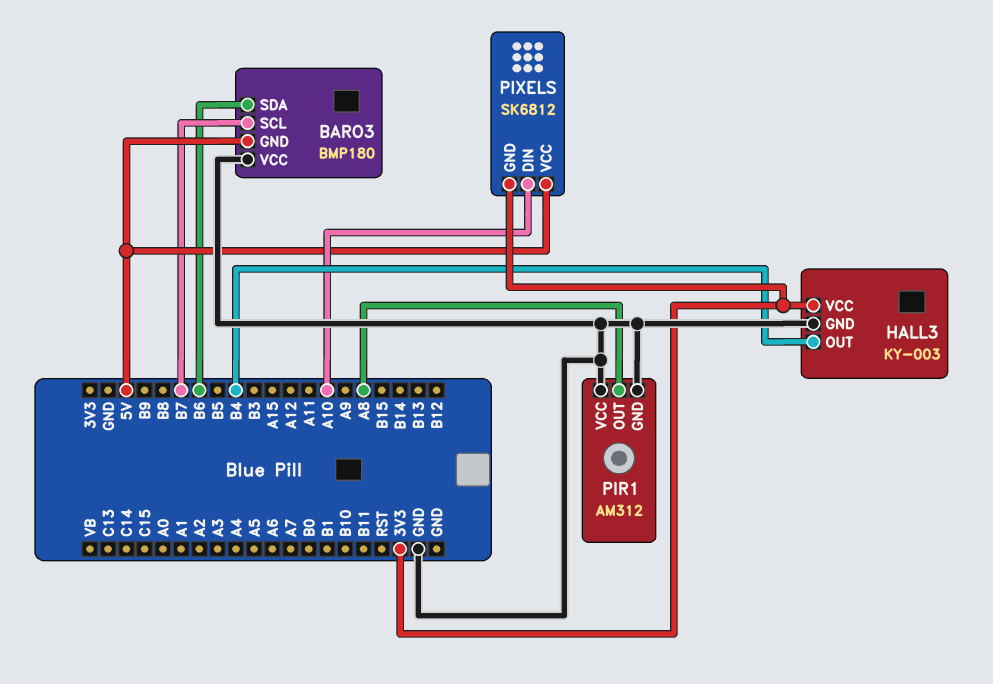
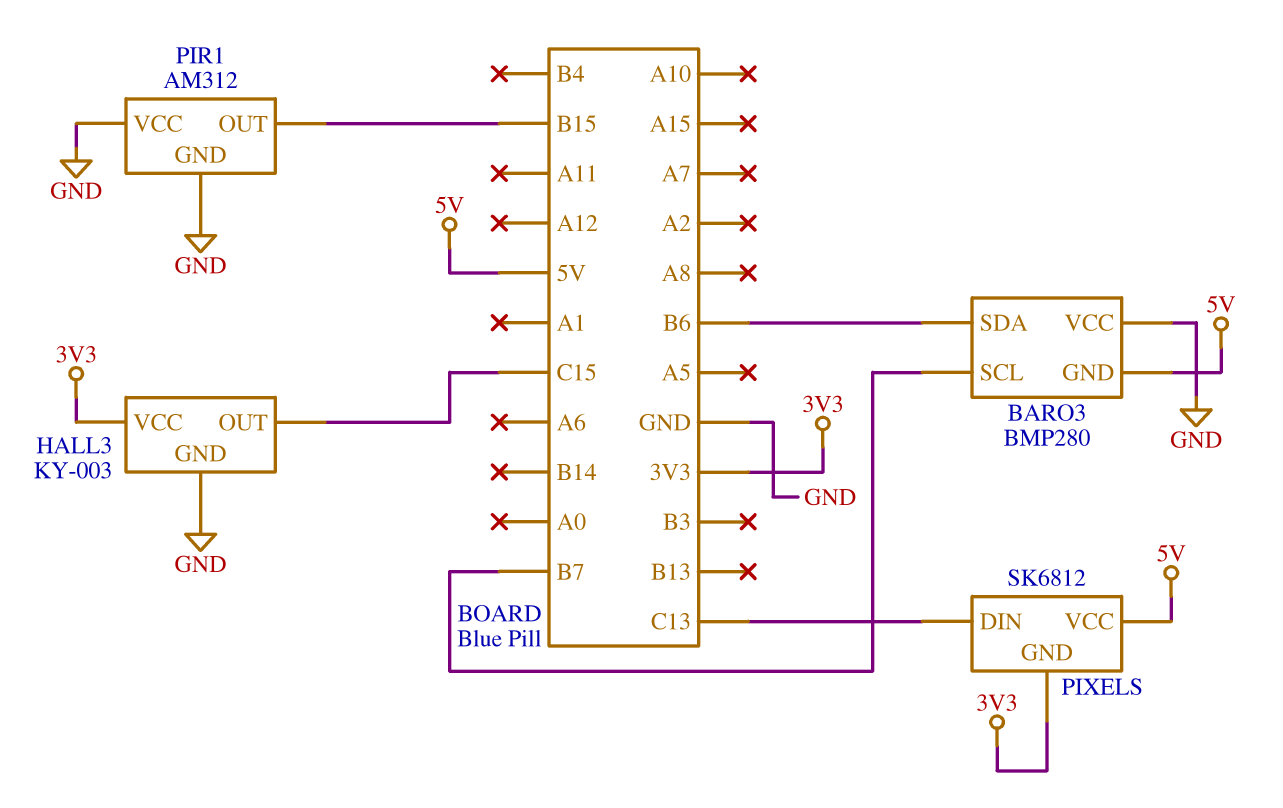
BARO3: BMP180 -> BMP280
HALL3 pin OUT: B4 -> C15
PIR1 pin OUT: A8 -> B15
PIXELS pin DIN: A10 -> C13

